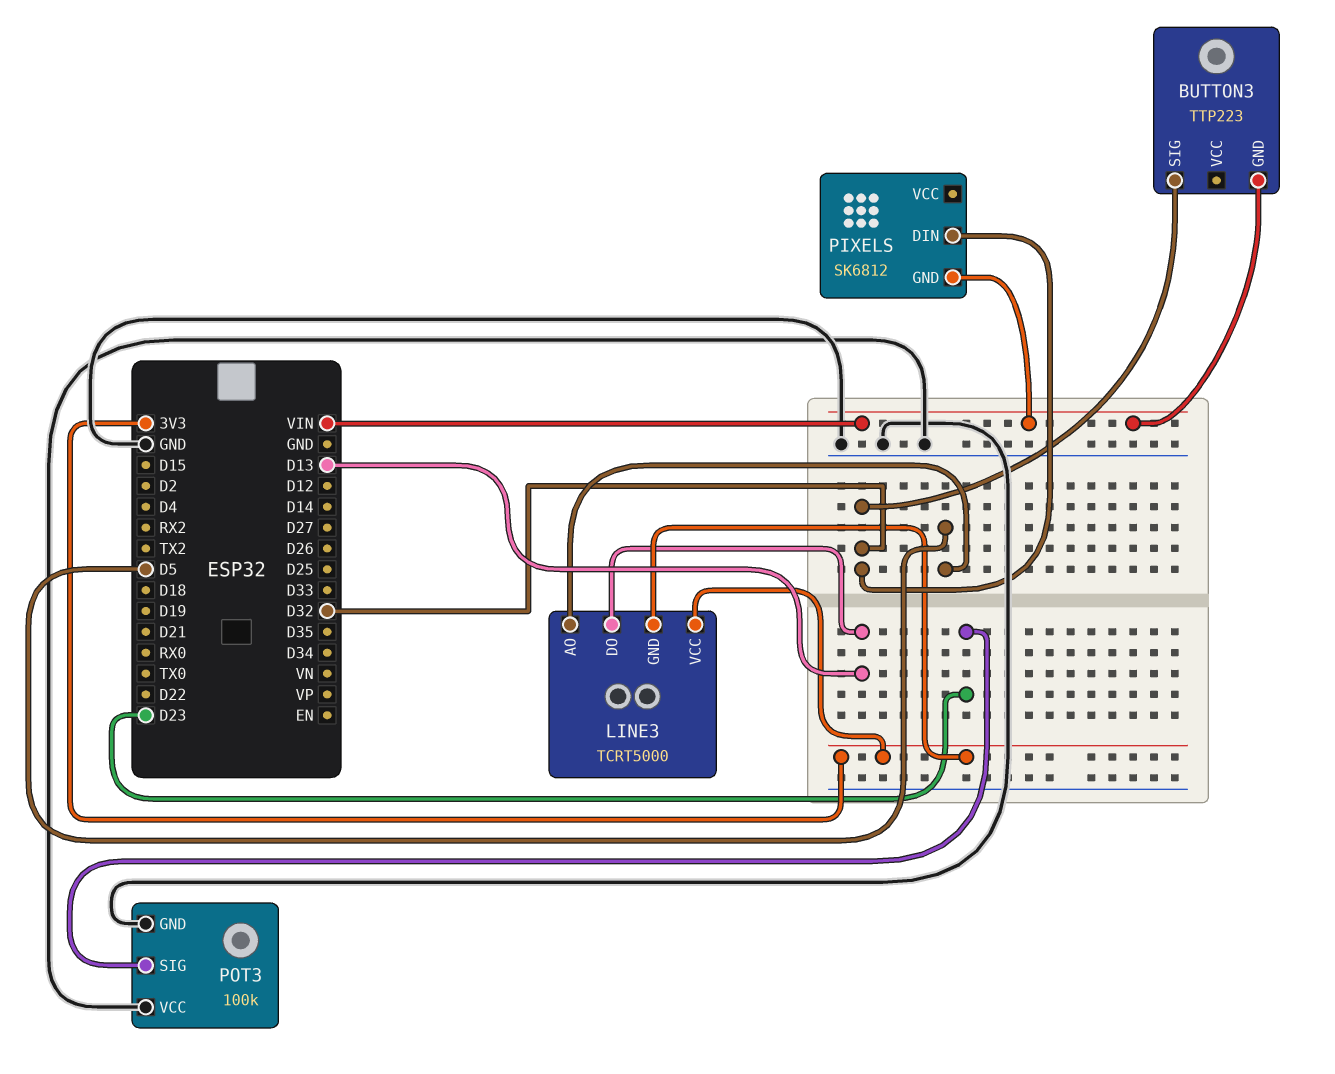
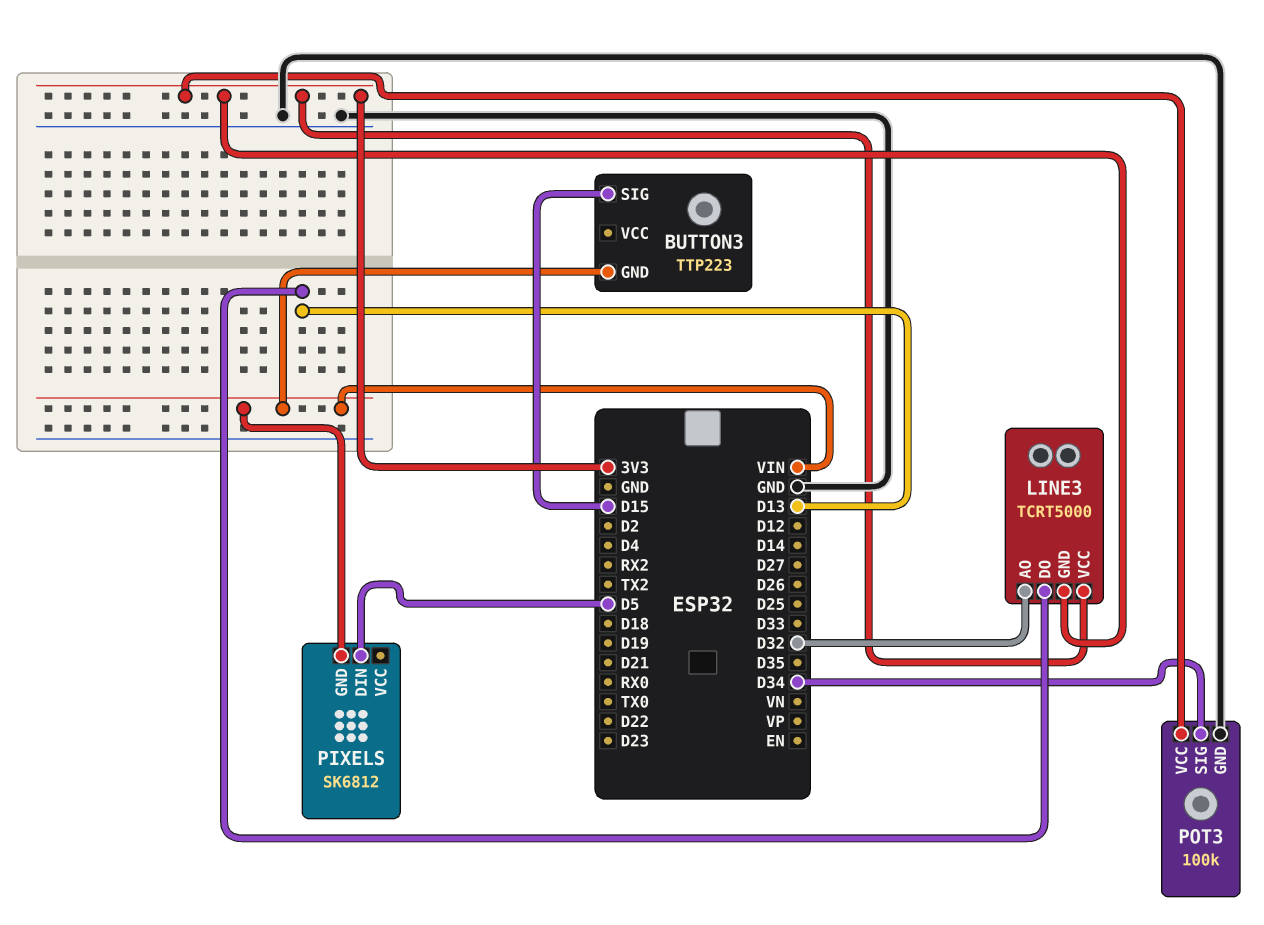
BUTTON3 pin SIG: D32 -> D15
LINE3 pin AO: D5 -> D32
PIXELS pin DIN: D32 -> D5
POT3 pin SIG: D23 -> D34
POT3 pin VCC: GND -> 3V3

